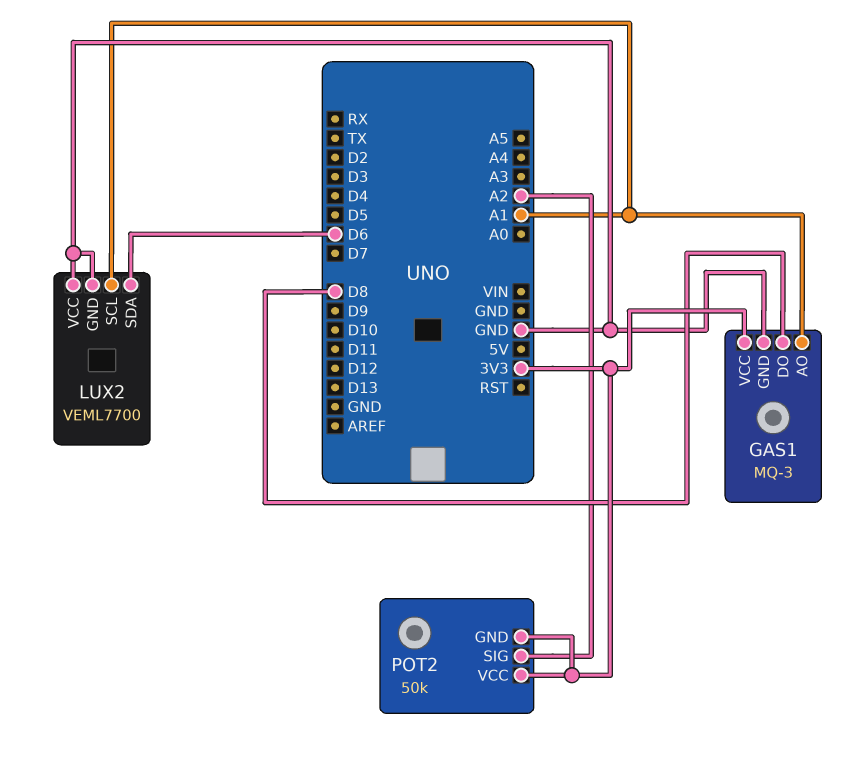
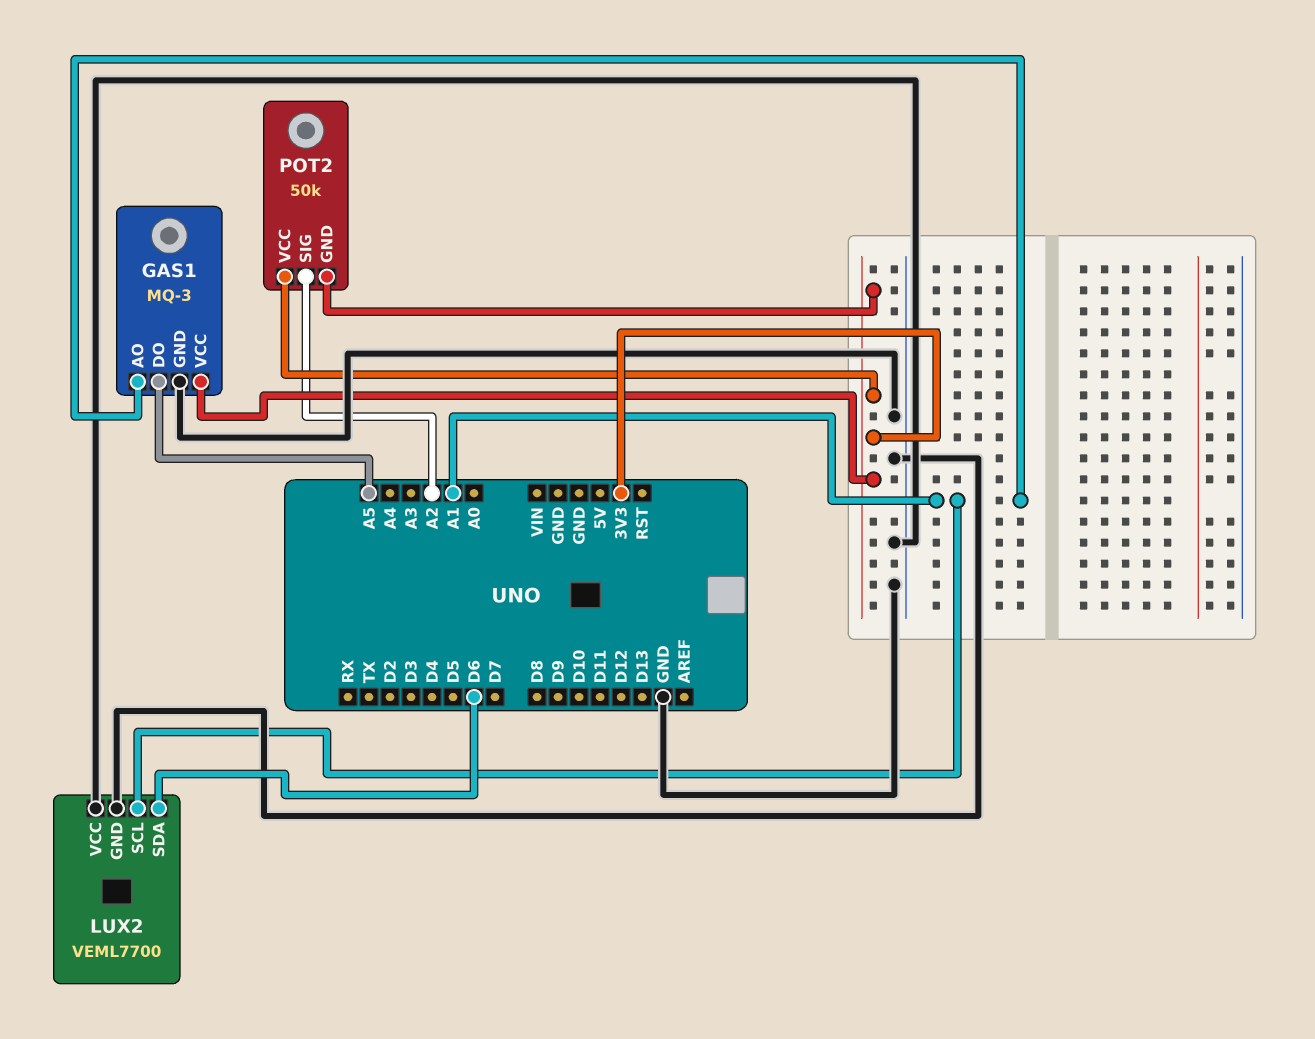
GAS1 pin DO: D8 -> A5

